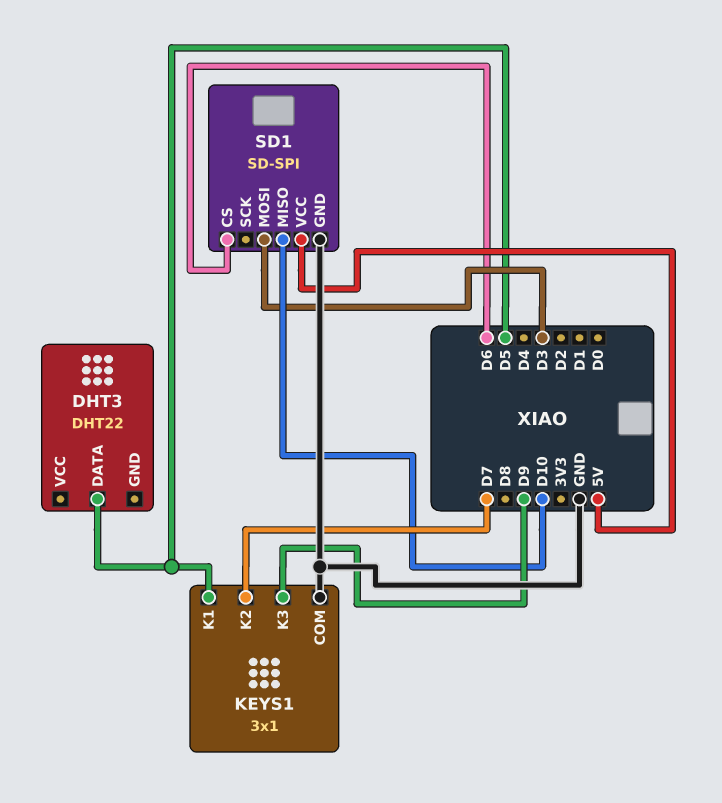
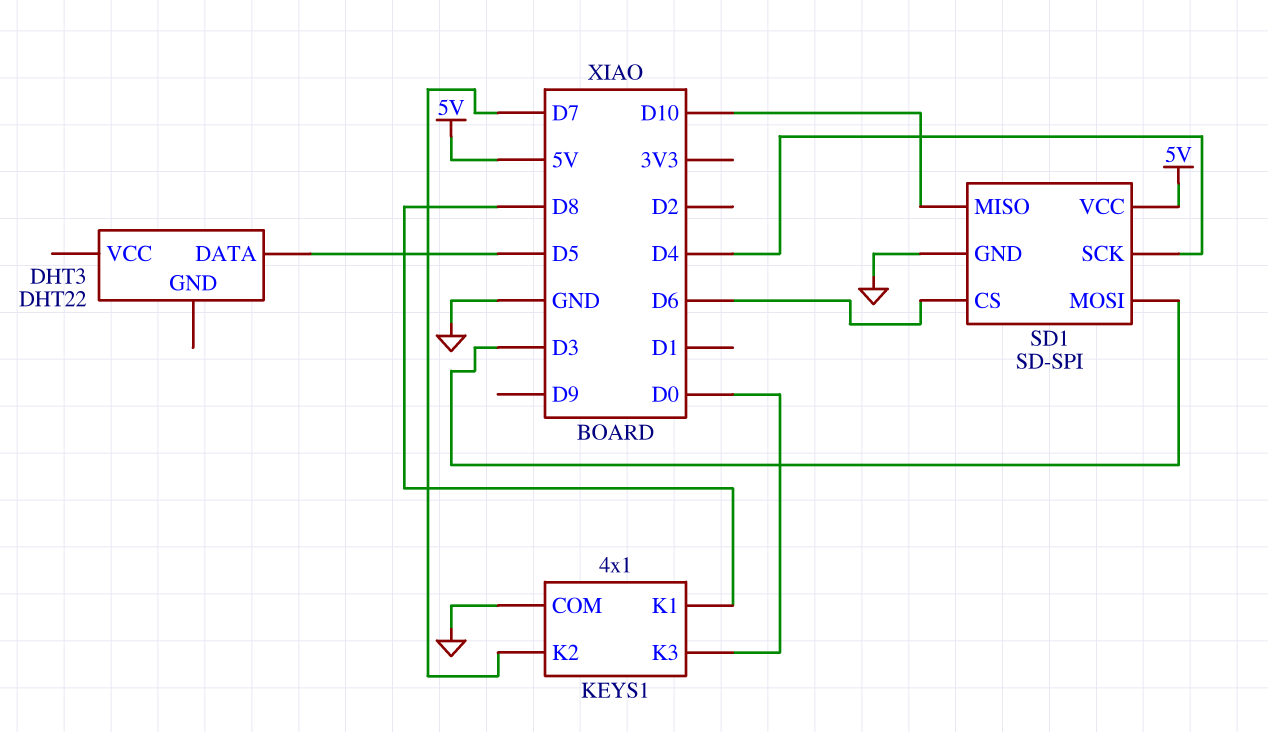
KEYS1: 3x1 -> 4x1
KEYS1 pin K1: D5 -> D8
KEYS1 pin K3: D9 -> D0
SD1 pin SCK: none -> D4

